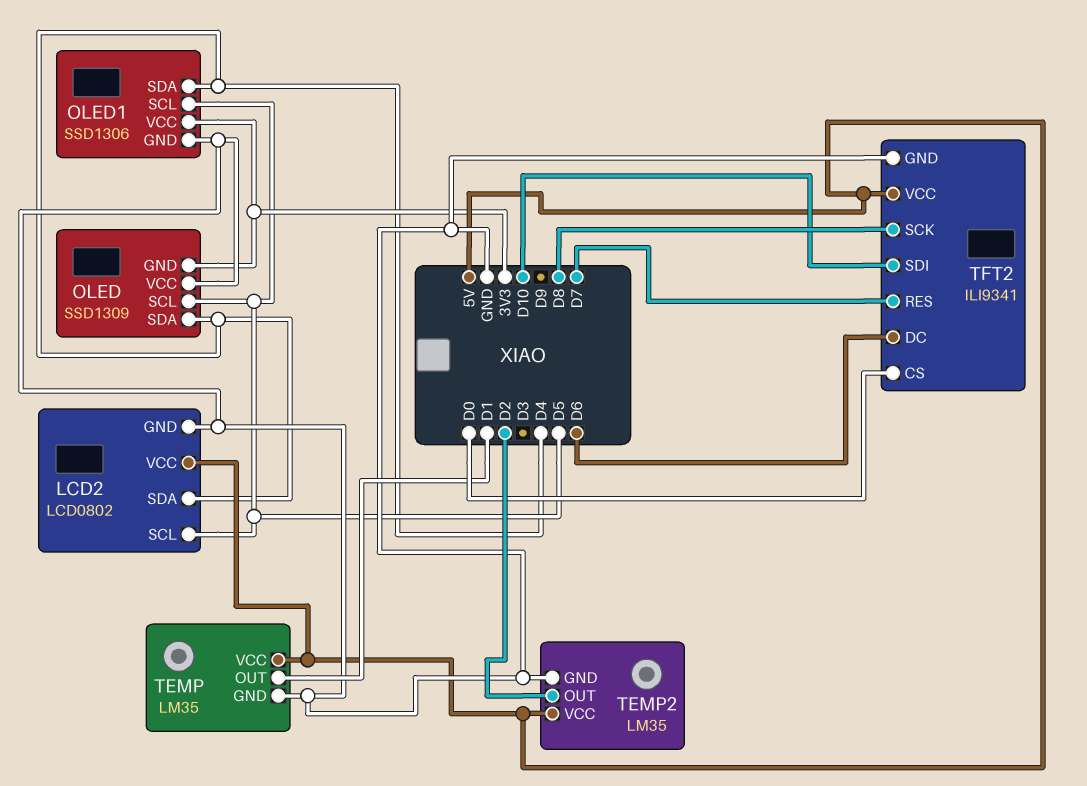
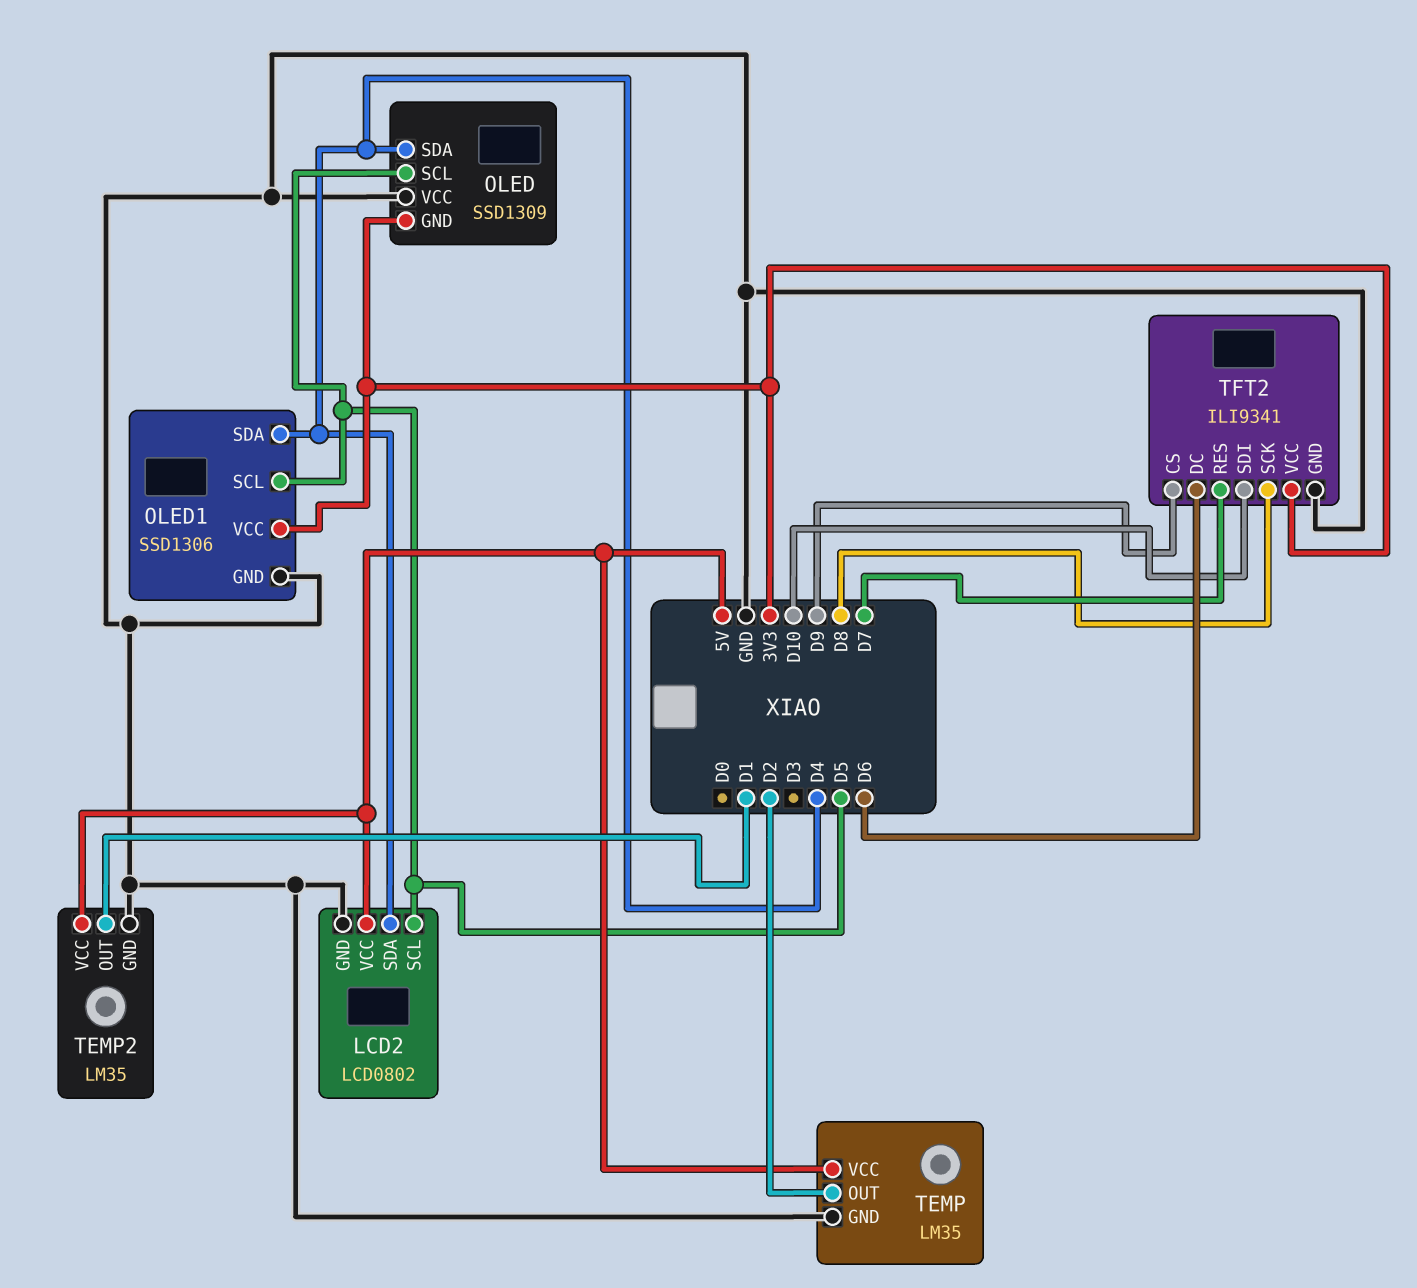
TEMP pin OUT: D1 -> D2
TEMP2 pin OUT: D2 -> D1
TFT2 pin CS: D0 -> D9
TFT2 pin VCC: 5V -> 3V3

